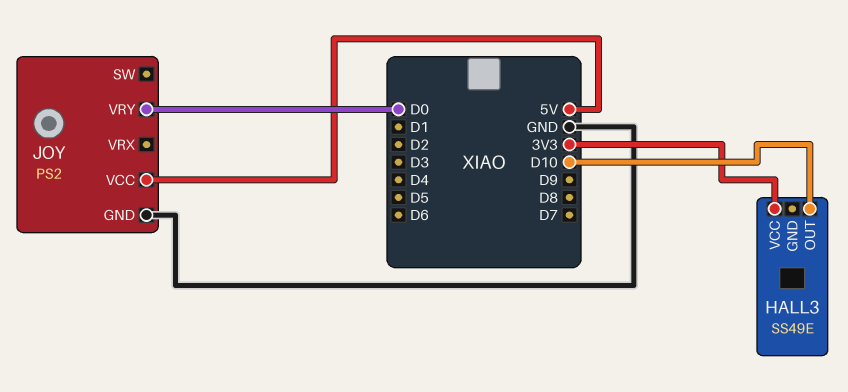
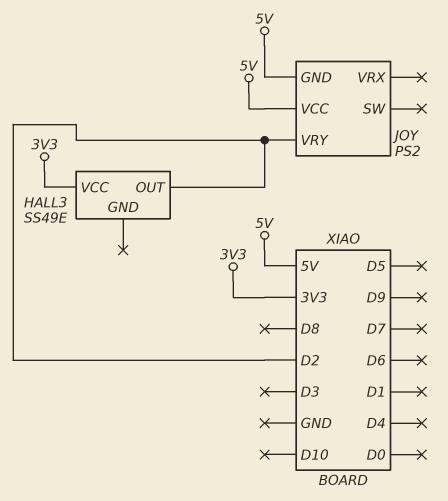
HALL3 pin OUT: D10 -> D2
JOY pin GND: GND -> 5V
JOY pin VRY: D0 -> D2

